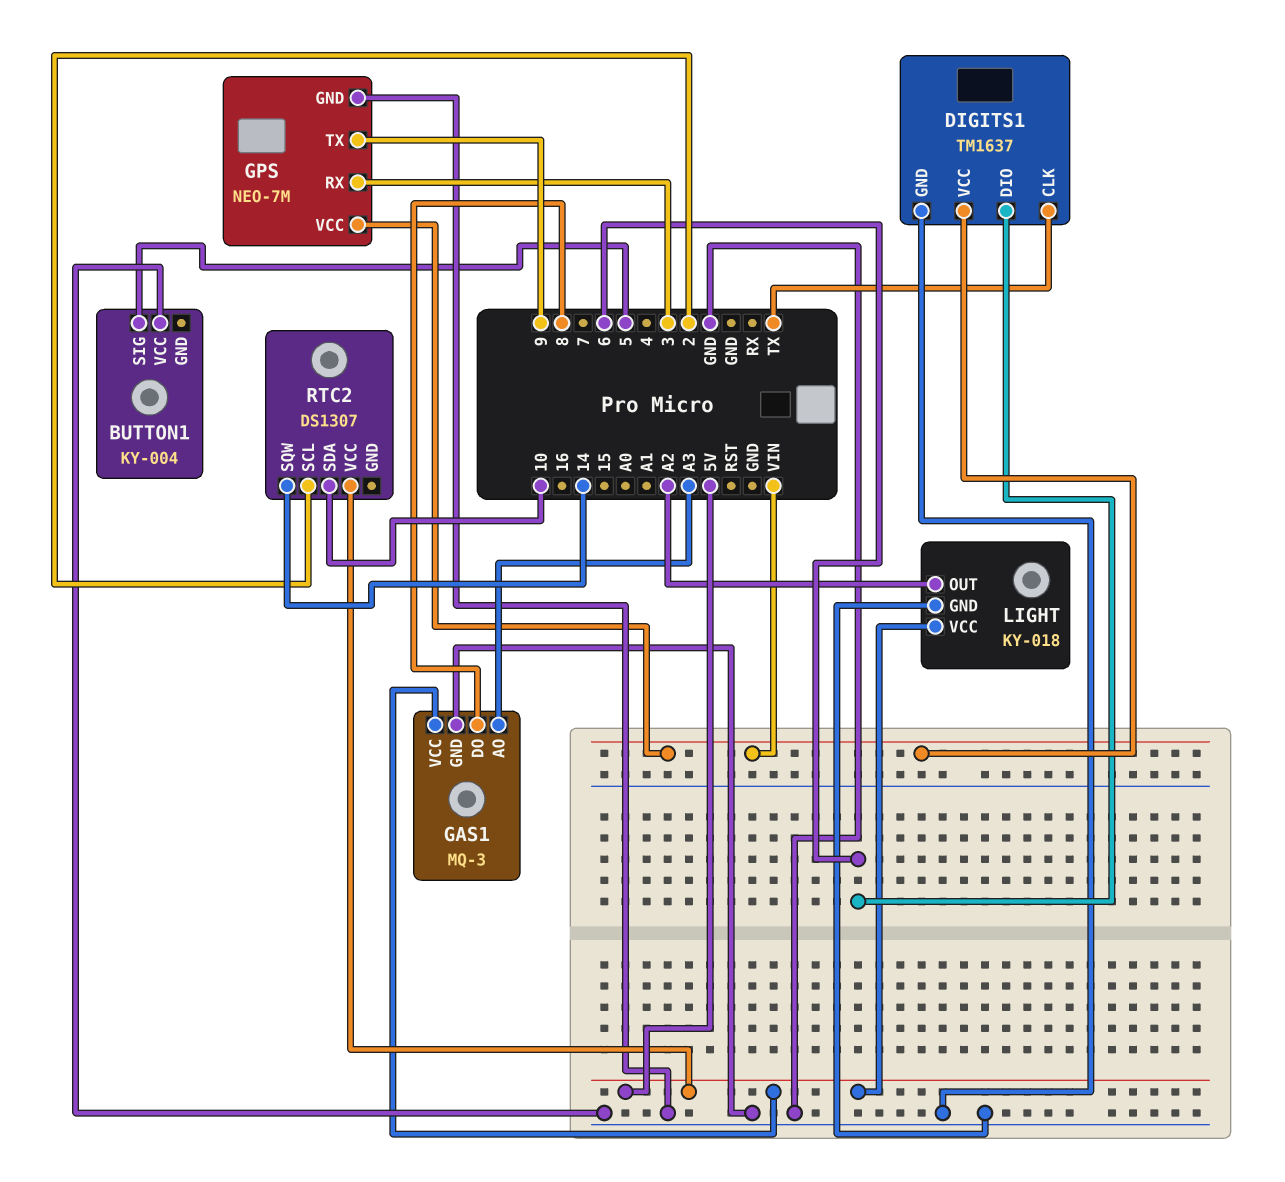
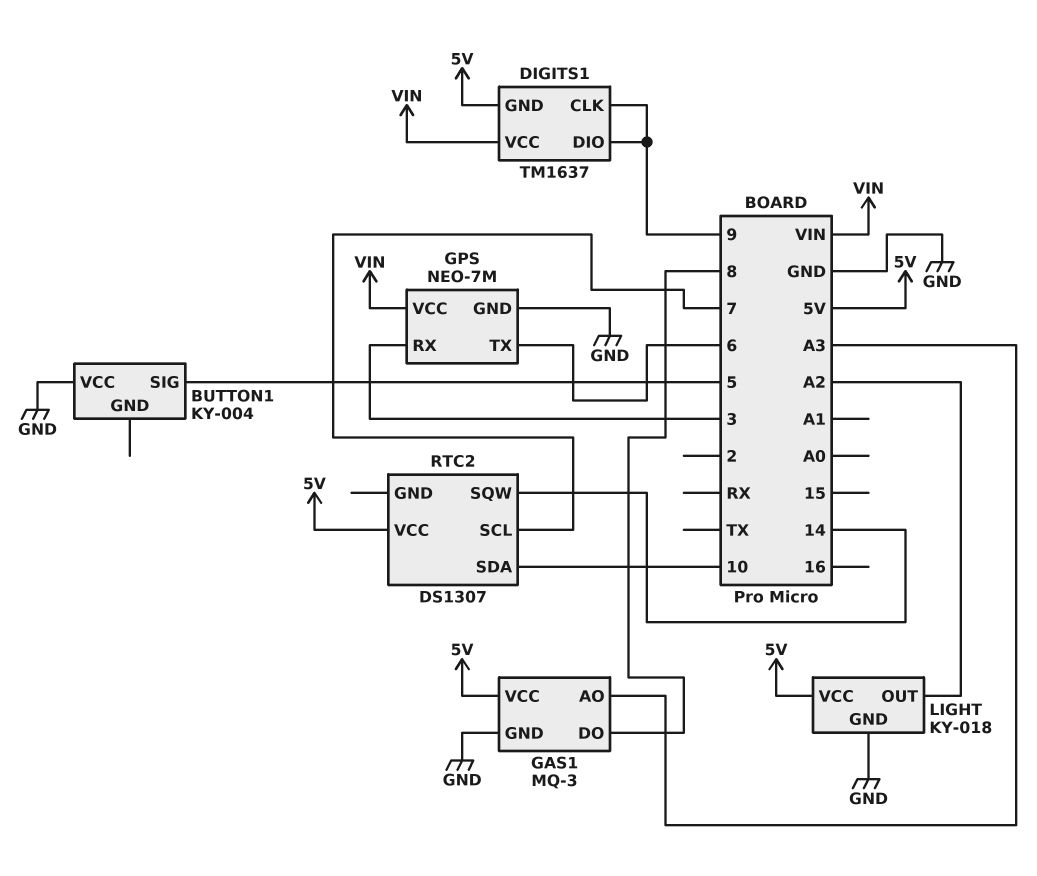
DIGITS1 pin CLK: TX -> 9
DIGITS1 pin DIO: 6 -> 9
DIGITS1 pin GND: GND -> 5V
GPS pin TX: 9 -> 6
RTC2 pin SCL: 2 -> 7

